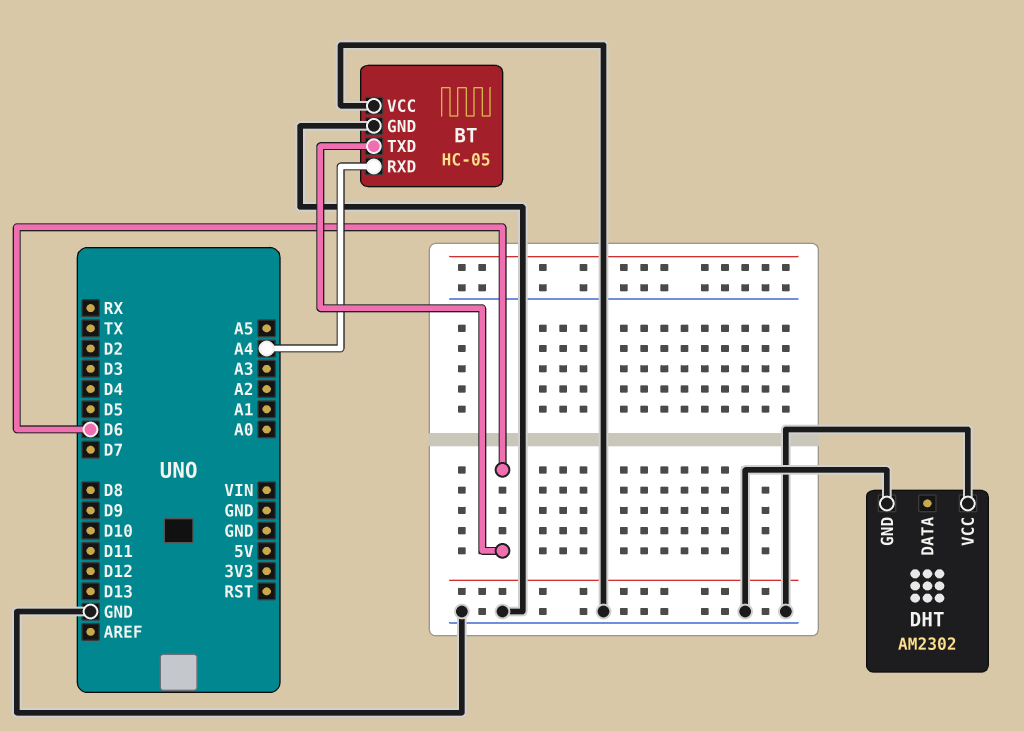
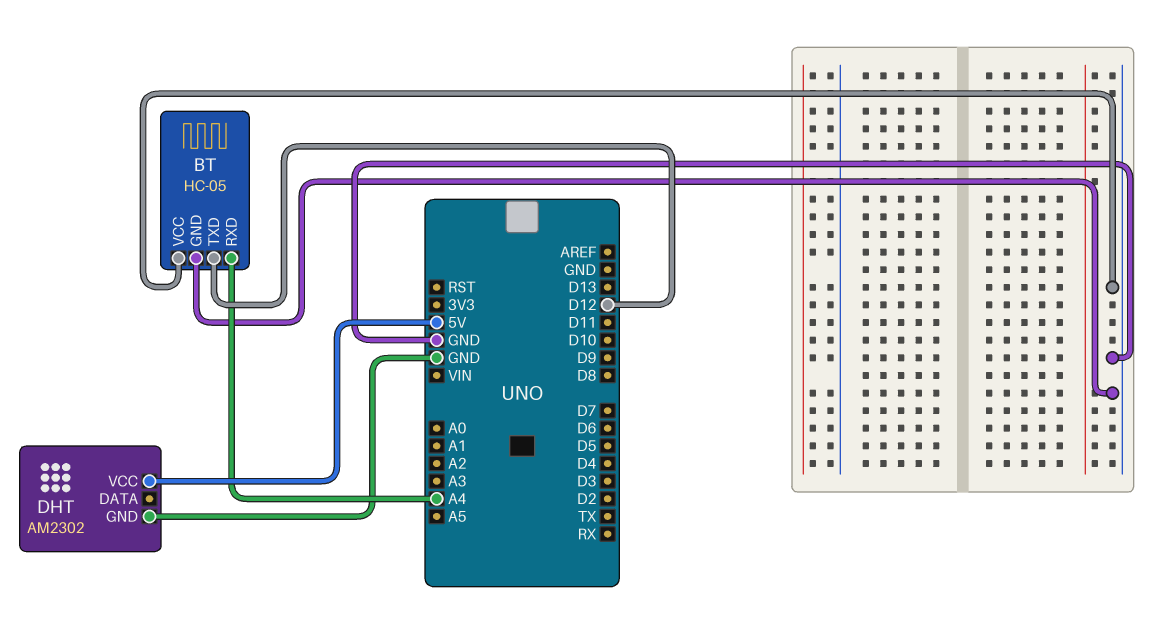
BT pin TXD: D6 -> D12
DHT pin VCC: GND -> 5V

